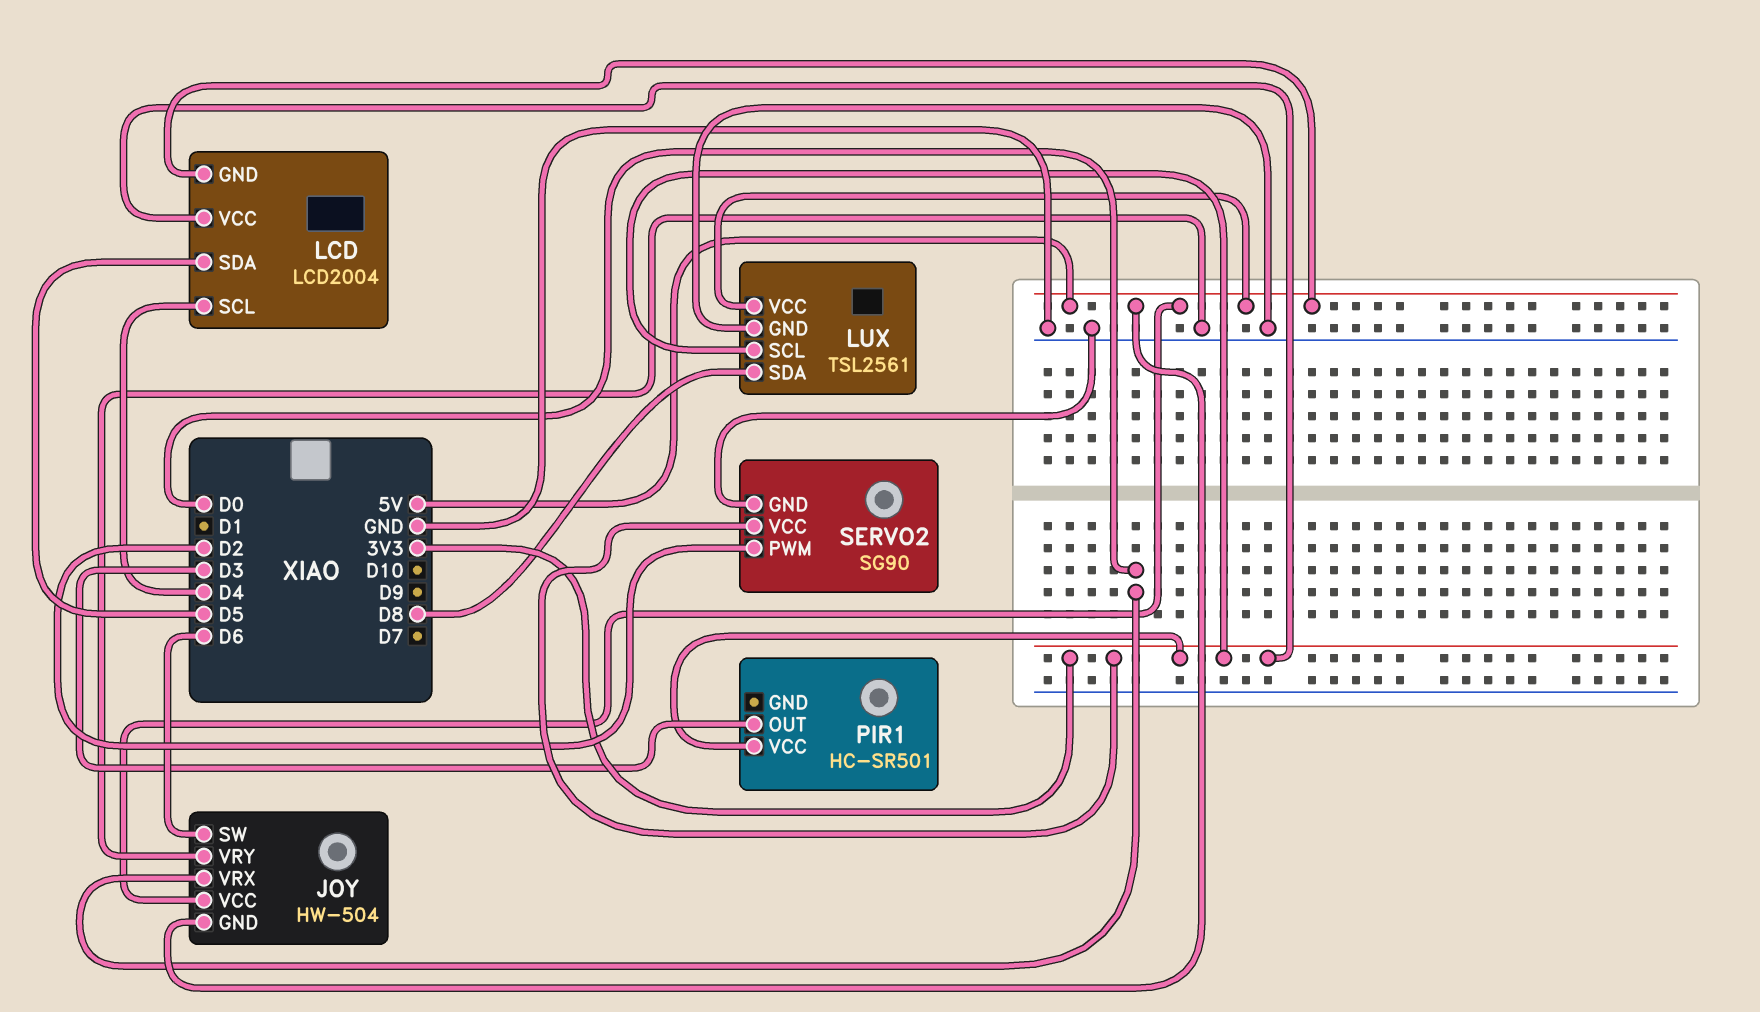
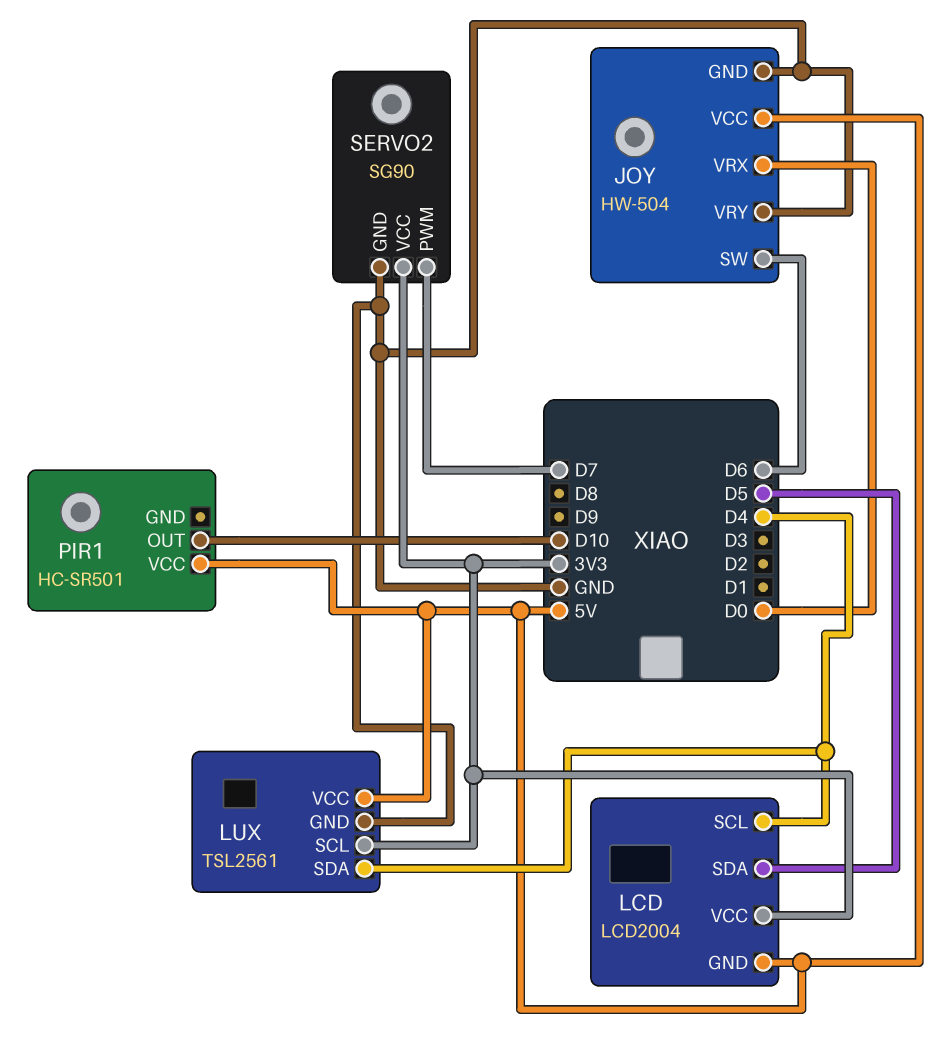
JOY pin GND: 5V -> GND
LUX pin SDA: D8 -> D4
PIR1 pin OUT: D3 -> D10
PIR1 pin VCC: 3V3 -> 5V
SERVO2 pin PWM: D2 -> D7

